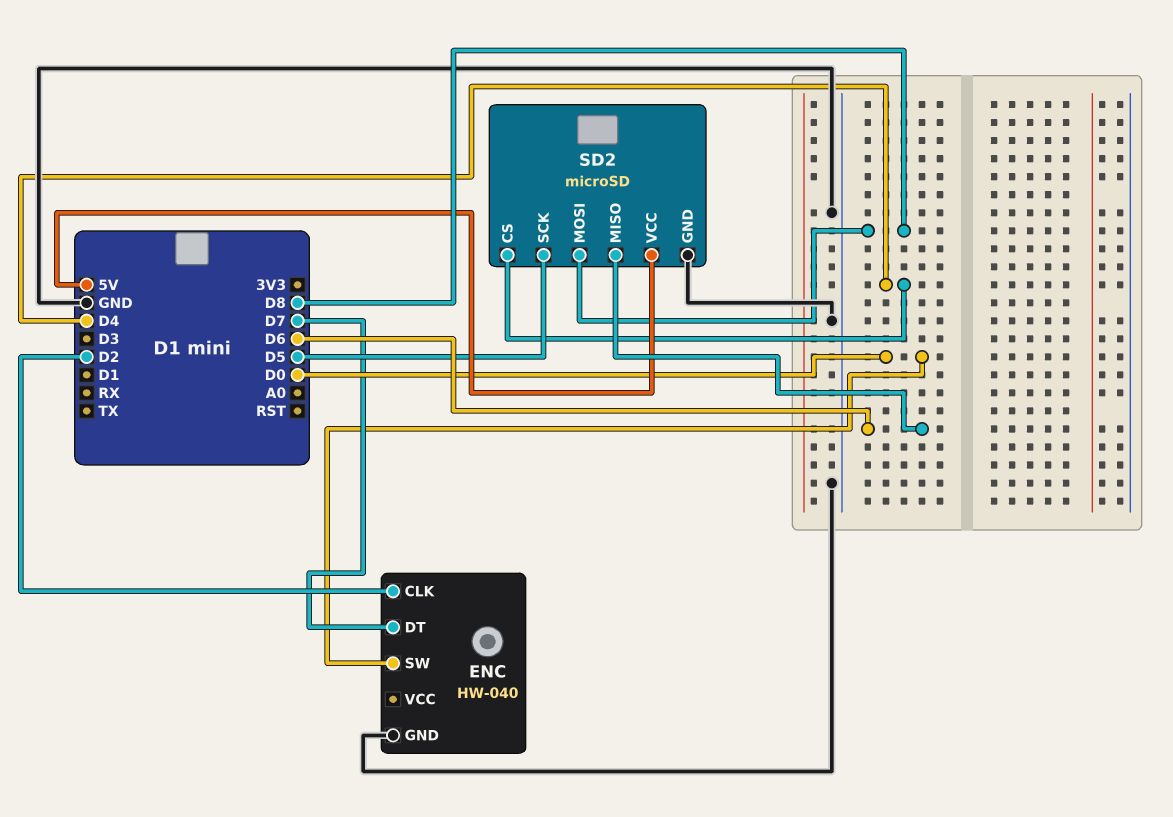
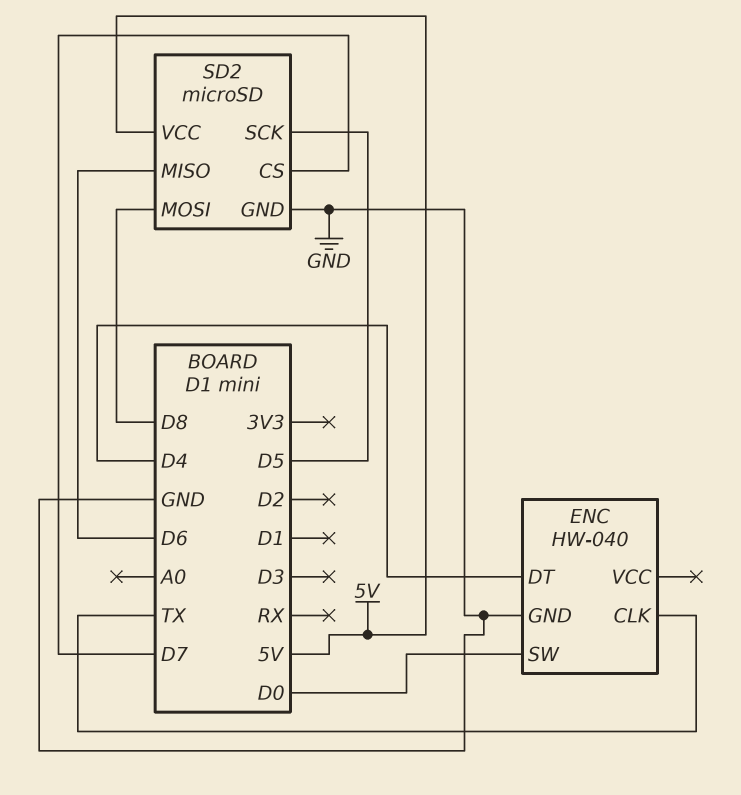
ENC pin CLK: D2 -> TX
ENC pin DT: D7 -> D4
SD2 pin CS: D4 -> D7

